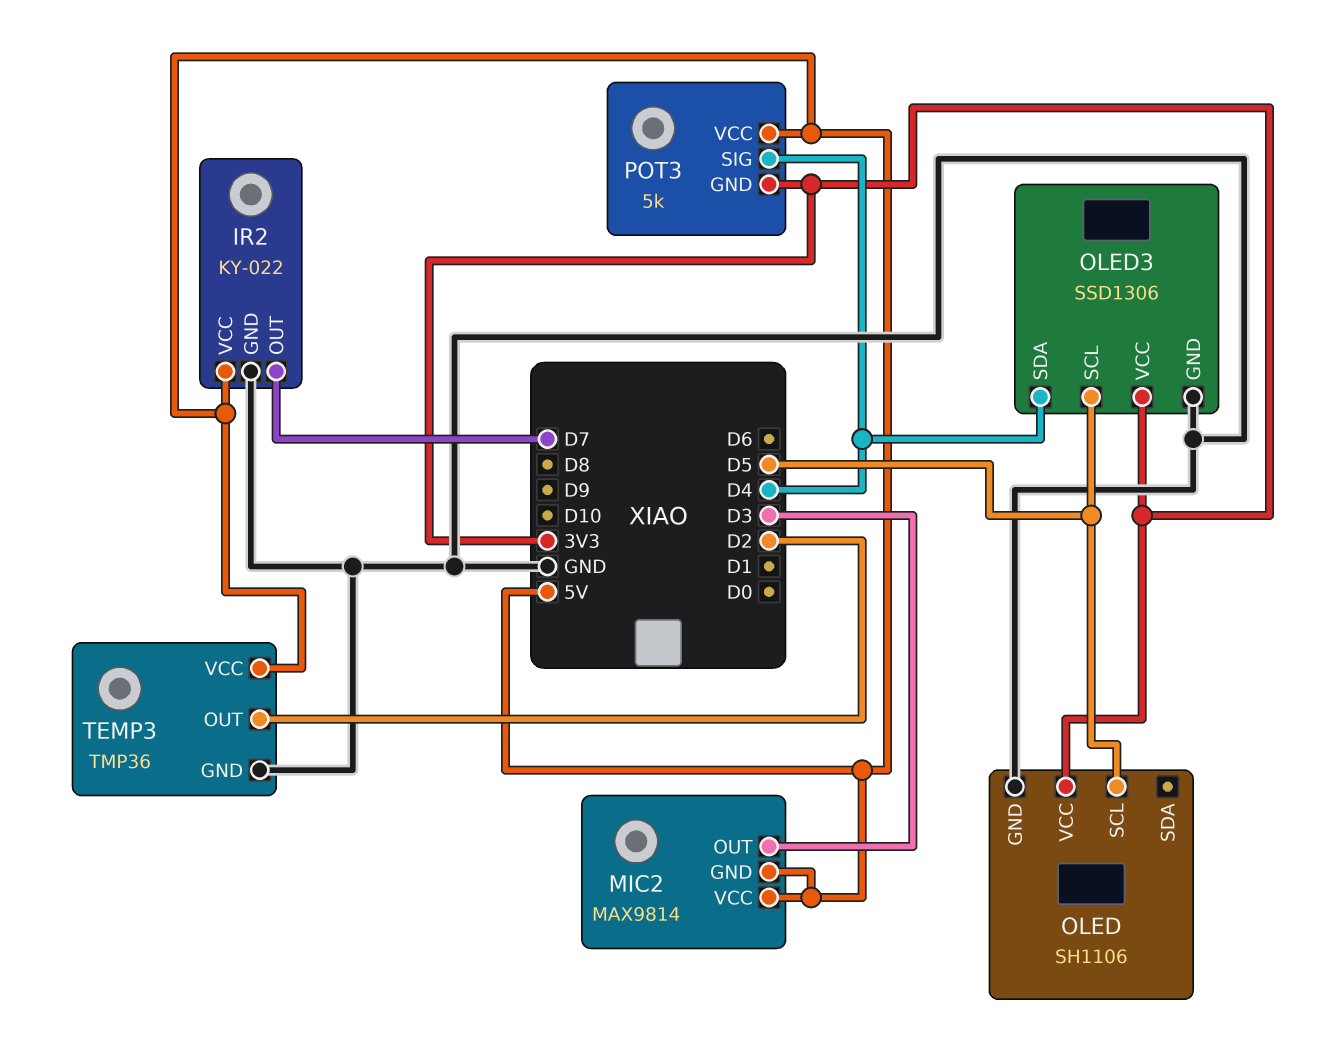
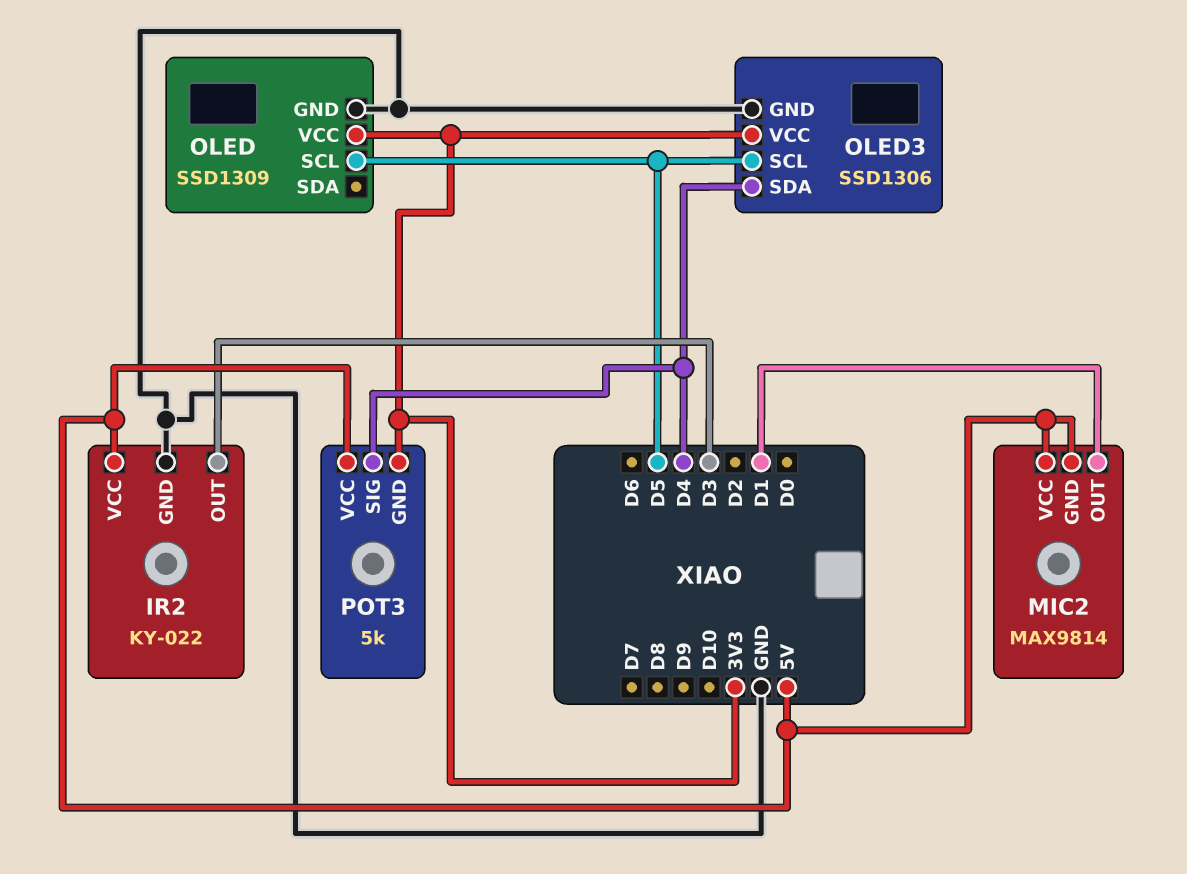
IR2 pin OUT: D7 -> D3
MIC2 pin OUT: D3 -> D1
OLED: SH1106 -> SSD1309
TEMP3: TMP36 -> none
TEMP3 pin GND: GND -> none
TEMP3 pin OUT: D2 -> none
TEMP3 pin VCC: 5V -> none

